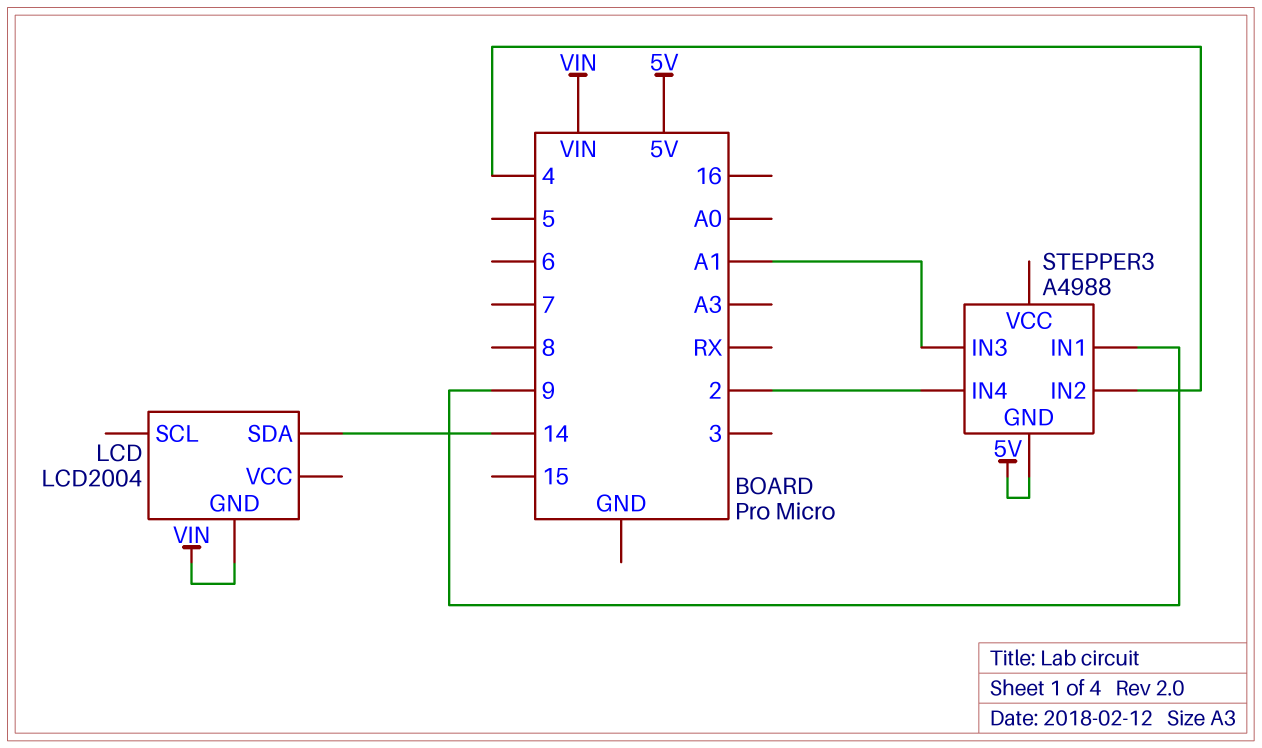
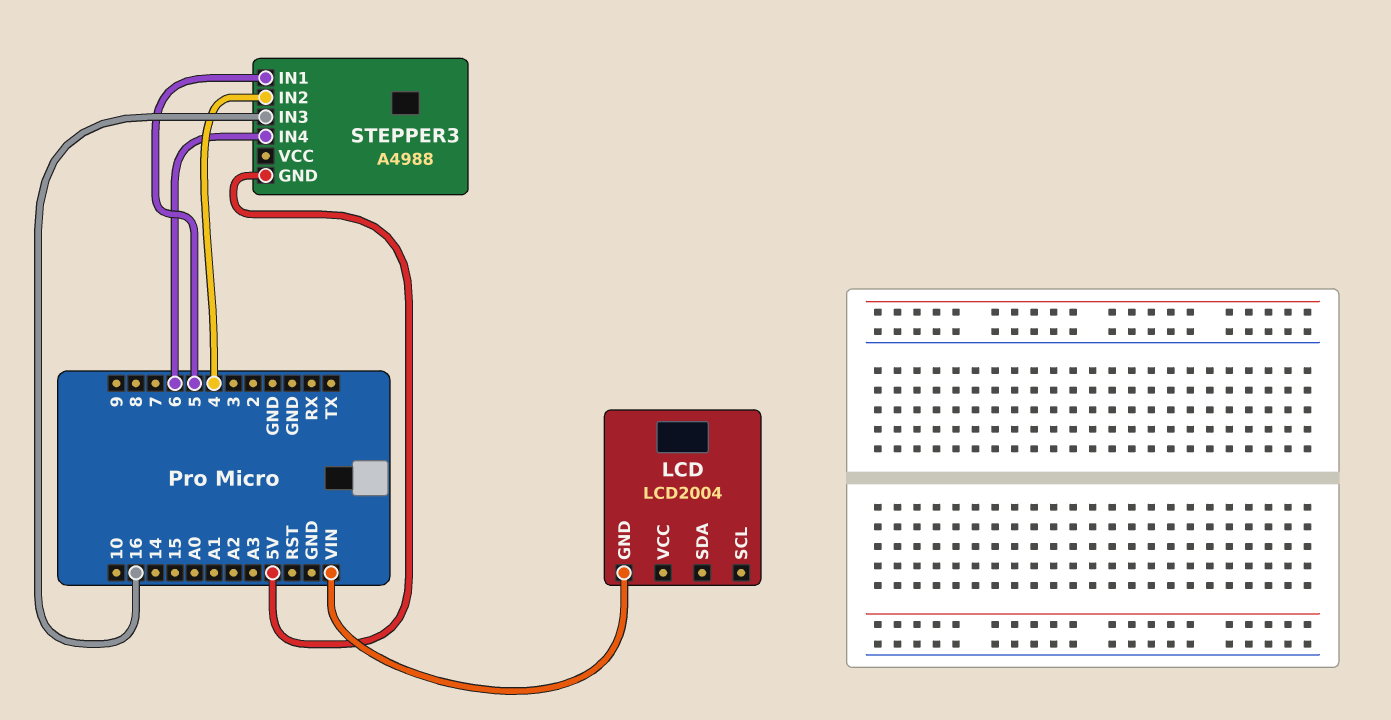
LCD pin SDA: 14 -> none
STEPPER3 pin IN1: 9 -> 5
STEPPER3 pin IN3: A1 -> 16
STEPPER3 pin IN4: 2 -> 6

